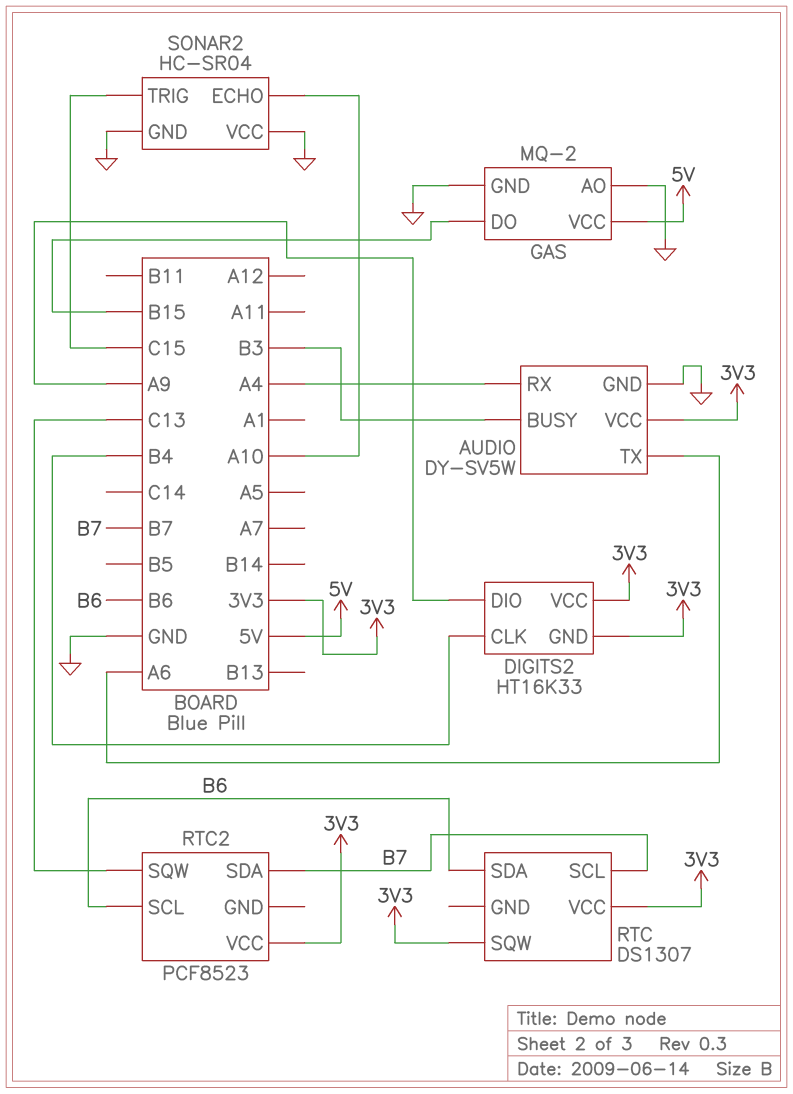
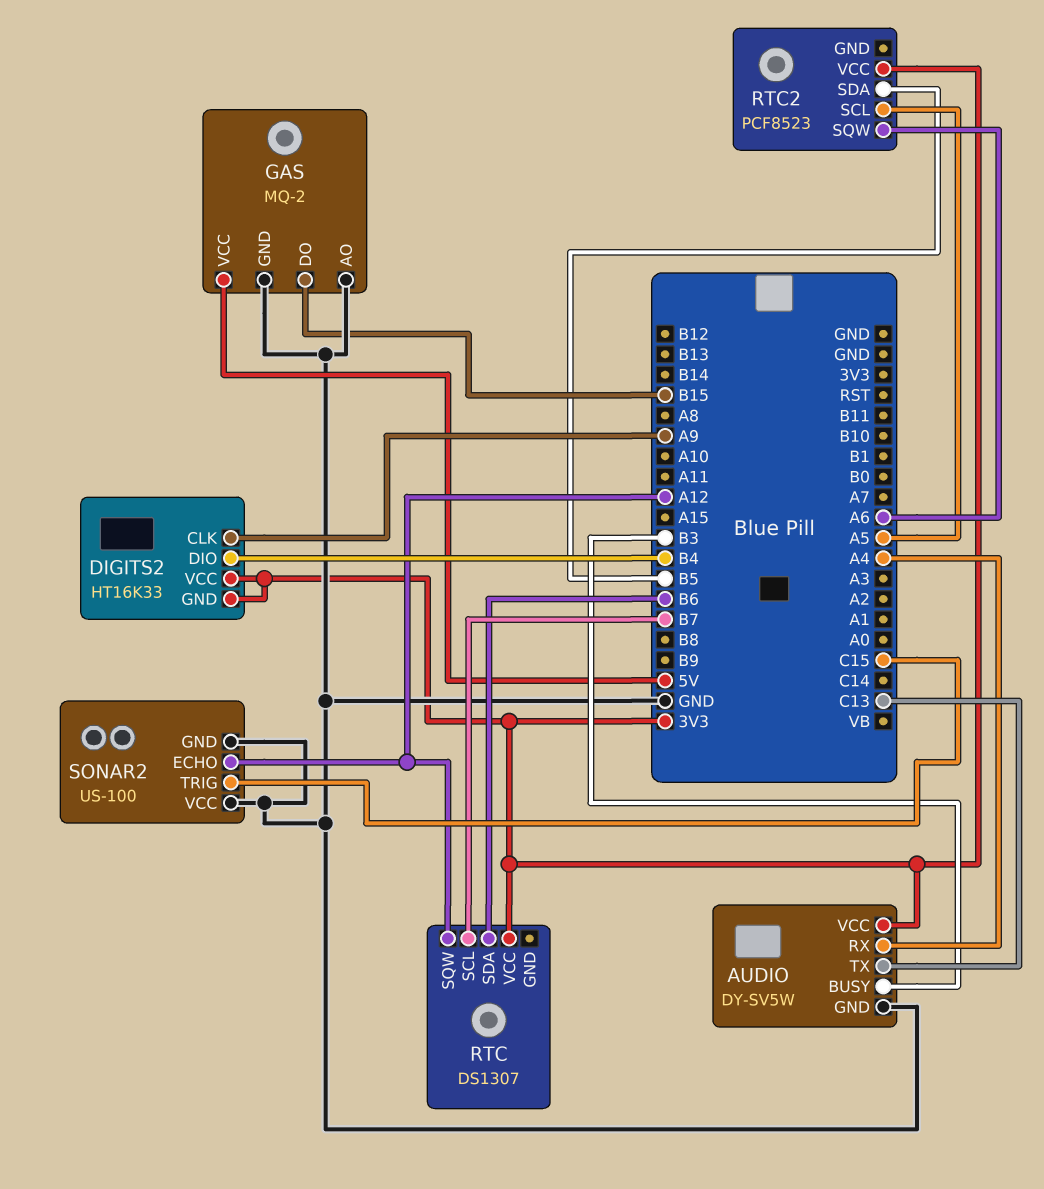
AUDIO pin TX: A6 -> C13
DIGITS2 pin CLK: B4 -> A9
DIGITS2 pin DIO: A9 -> B4
RTC pin SQW: 3V3 -> A12
RTC2 pin SCL: B6 -> A5
RTC2 pin SDA: B7 -> B5
RTC2 pin SQW: C13 -> A6
SONAR2: HC-SR04 -> US-100
SONAR2 pin ECHO: A10 -> A12

